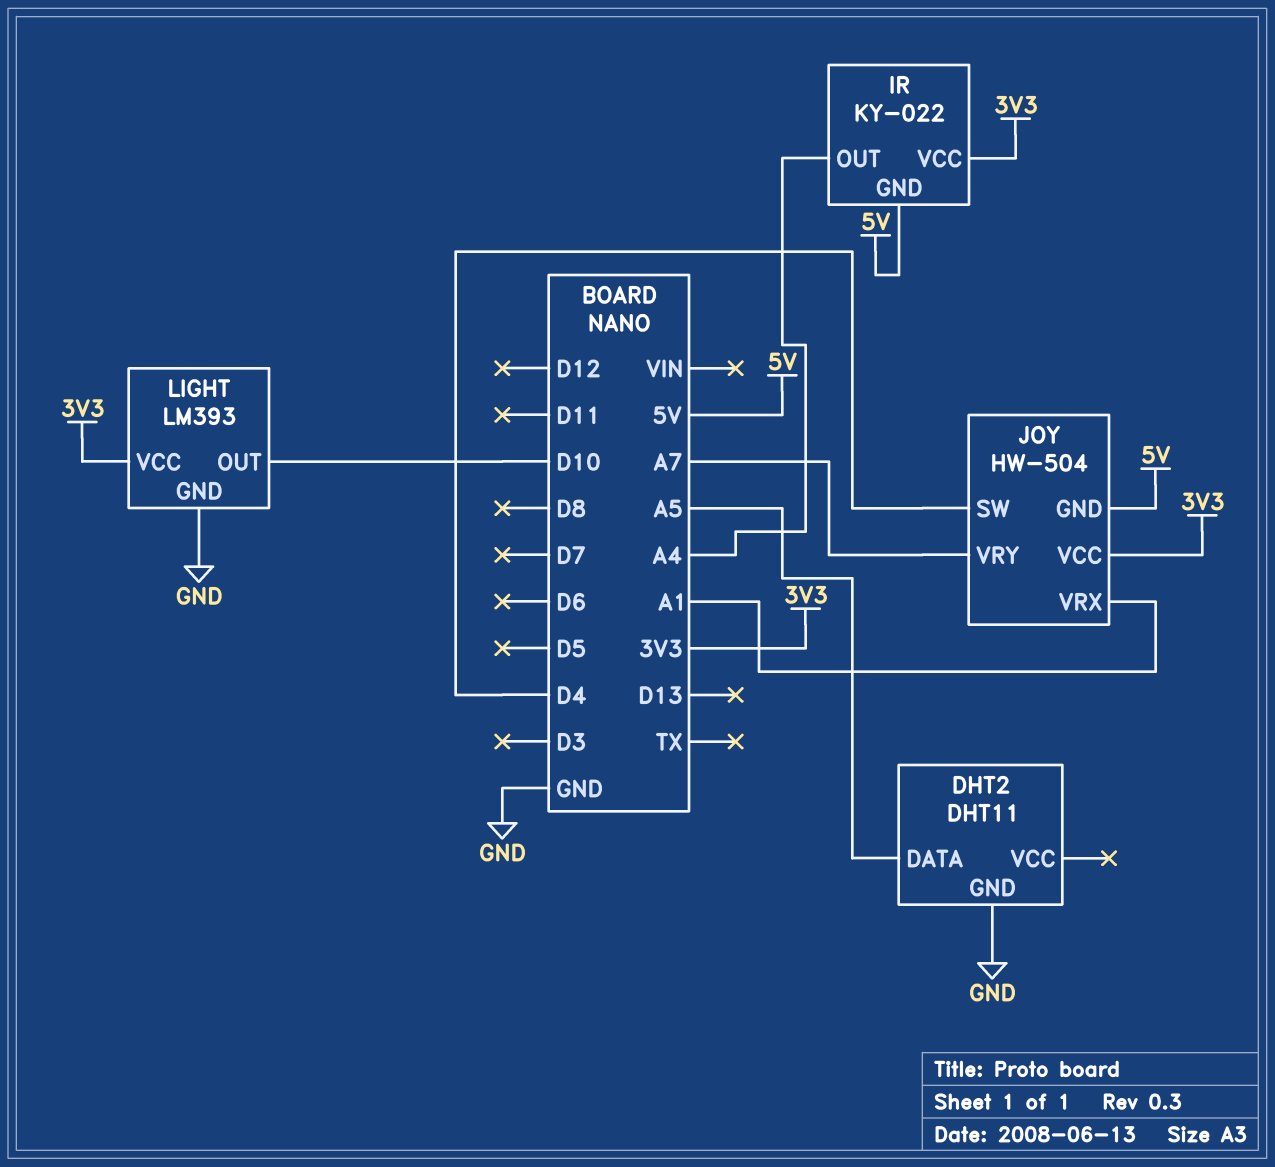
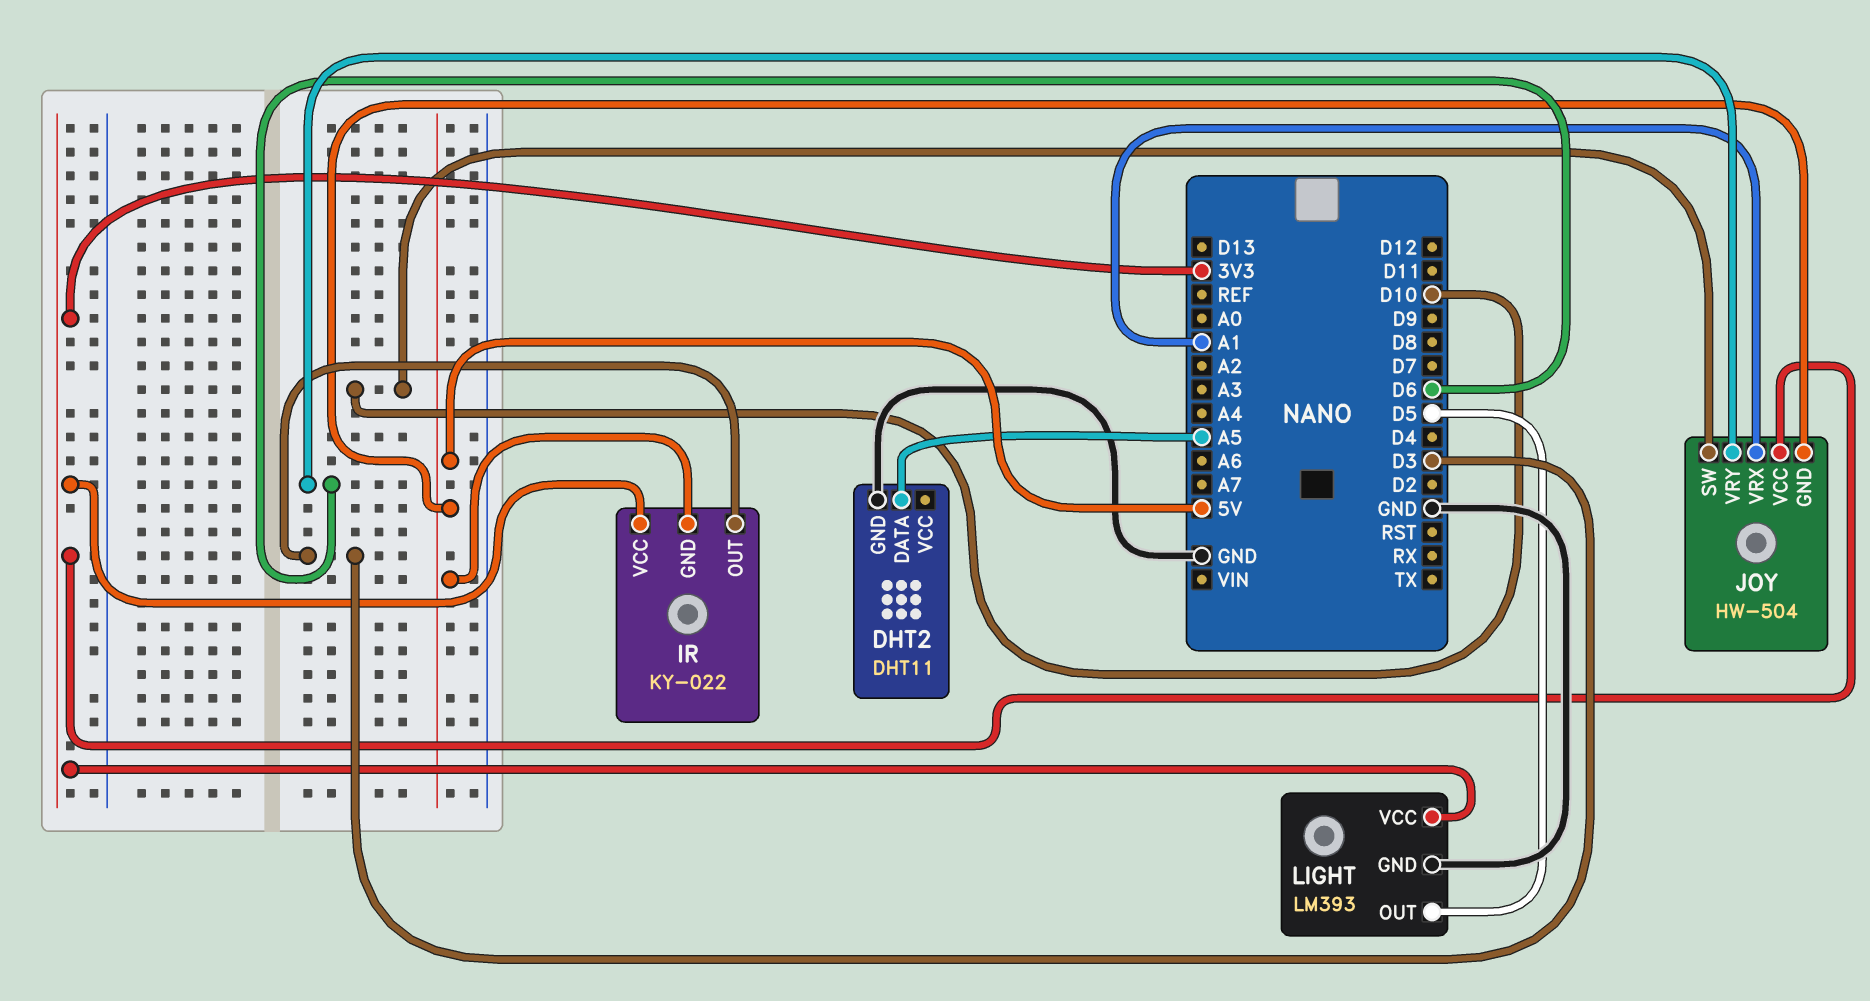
IR pin OUT: A4 -> D3
JOY pin SW: D4 -> D10
JOY pin VRY: A7 -> D6
LIGHT pin OUT: D10 -> D5

